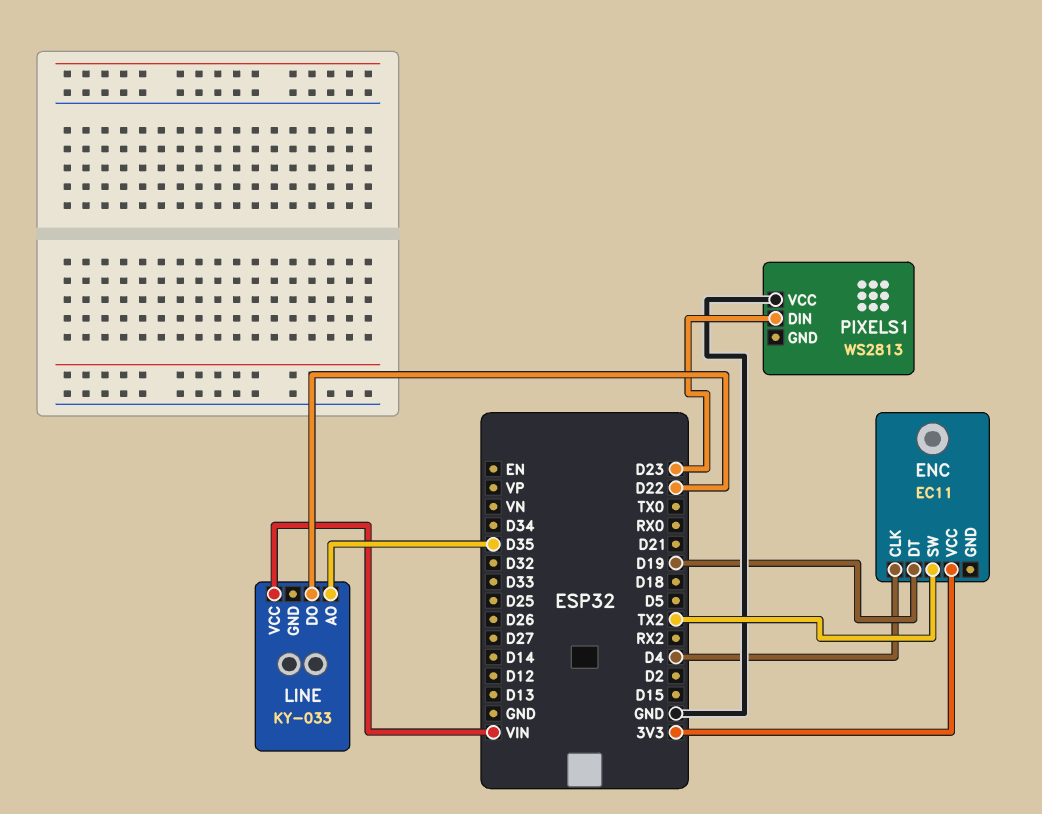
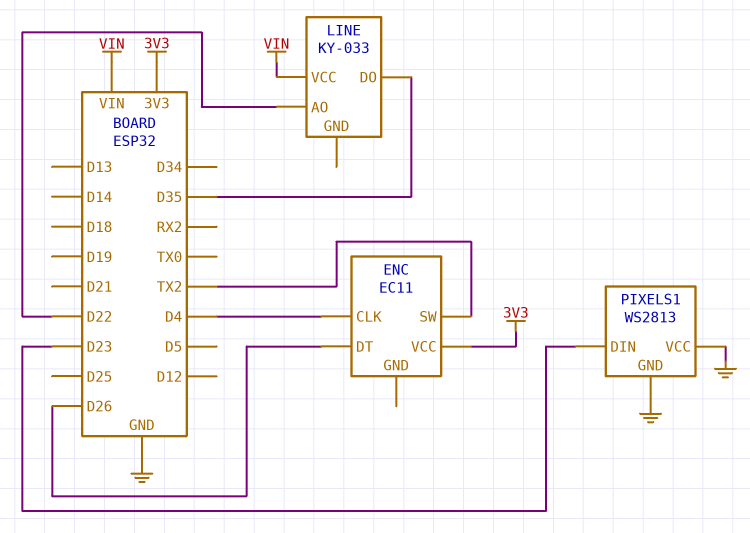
ENC pin DT: D19 -> D26
LINE pin AO: D35 -> D22
LINE pin DO: D22 -> D35
PIXELS1 pin GND: none -> GND

